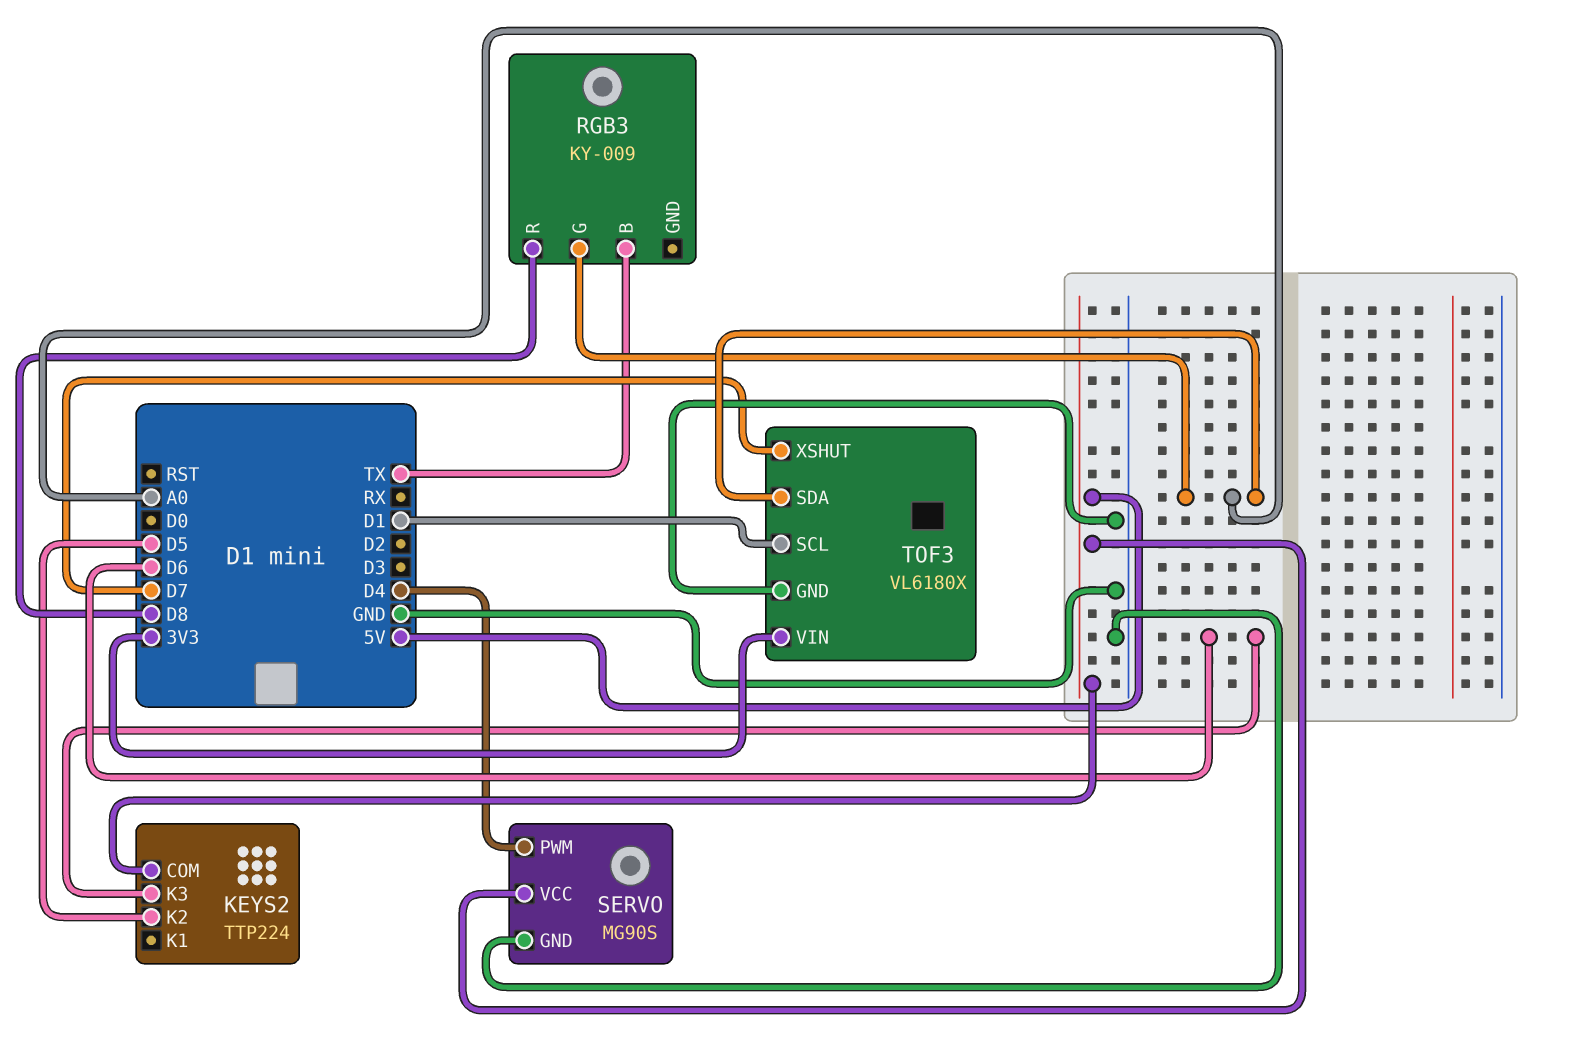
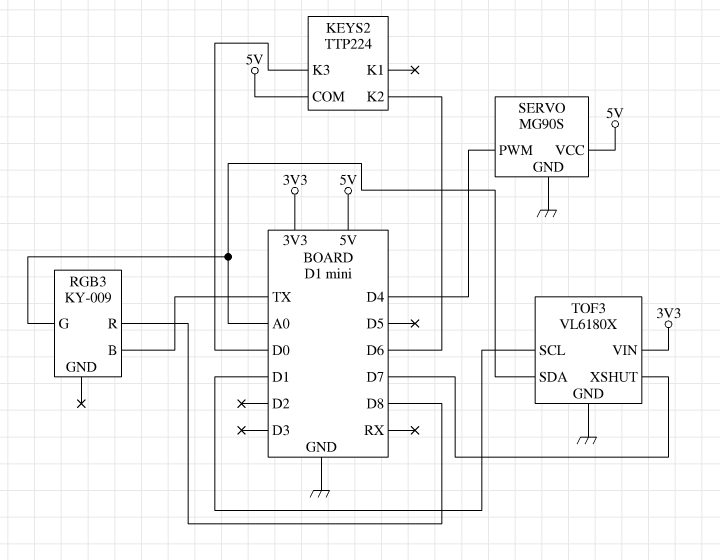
KEYS2 pin K2: D5 -> D6
KEYS2 pin K3: D6 -> D0

